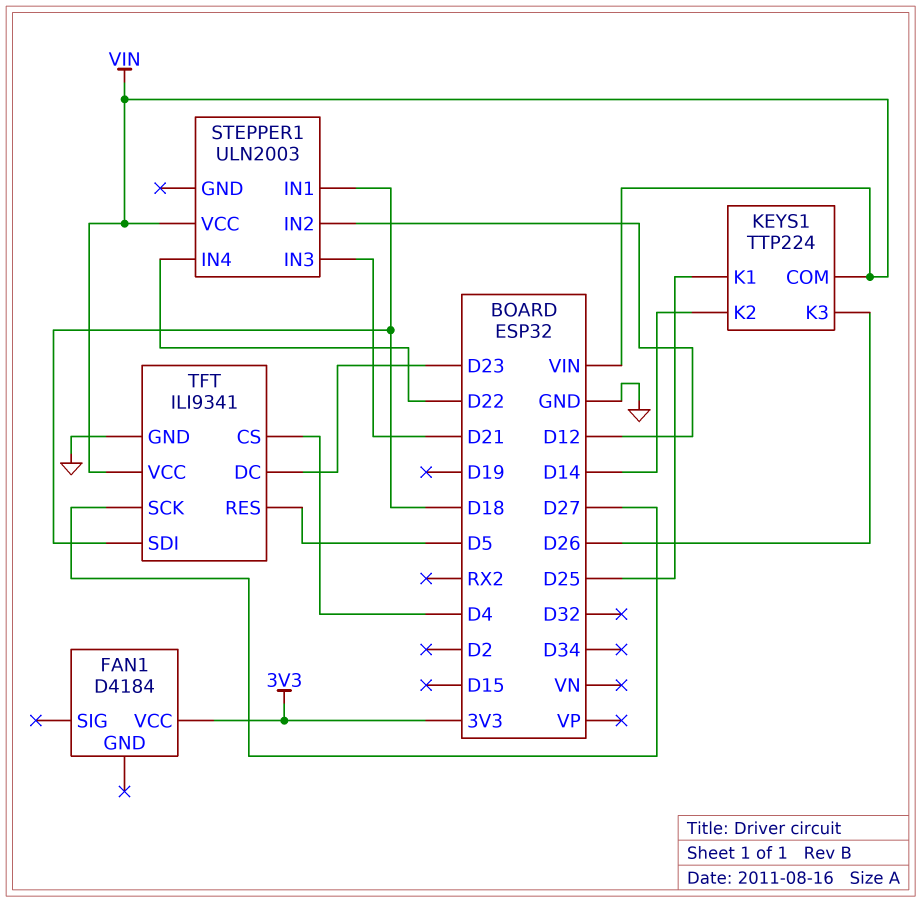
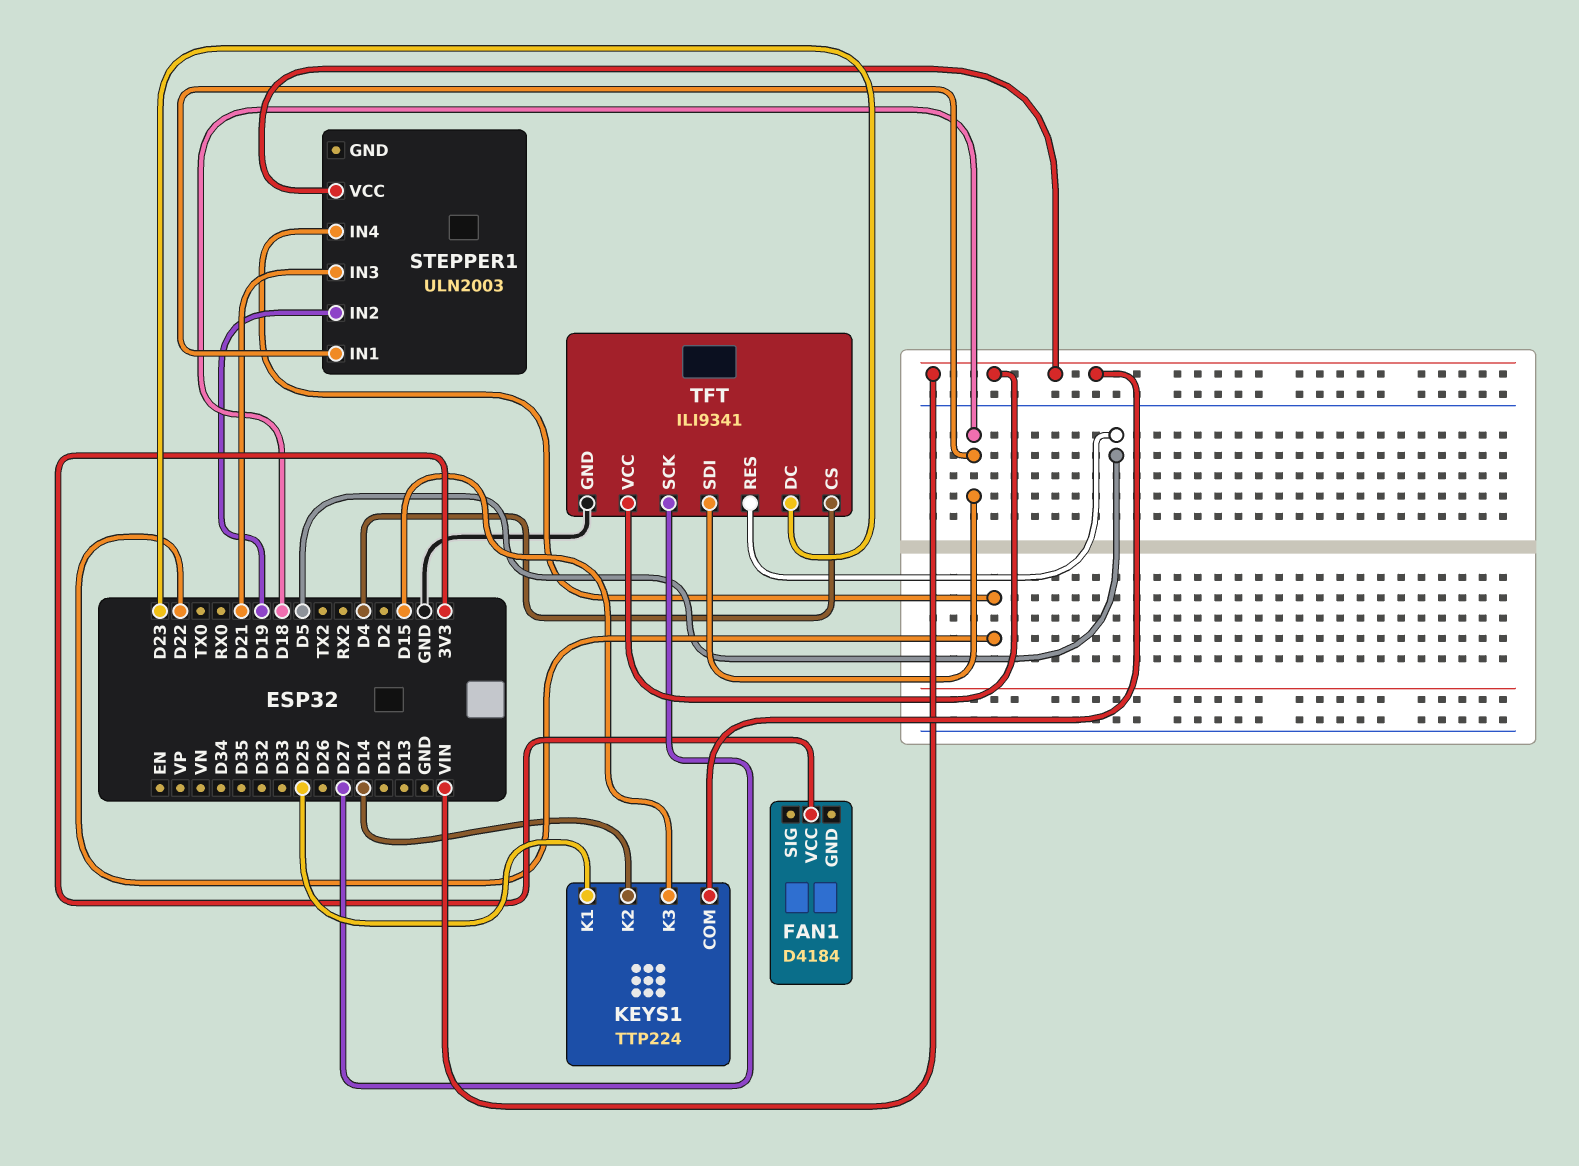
KEYS1 pin K3: D26 -> D15
STEPPER1 pin IN2: D12 -> D19

